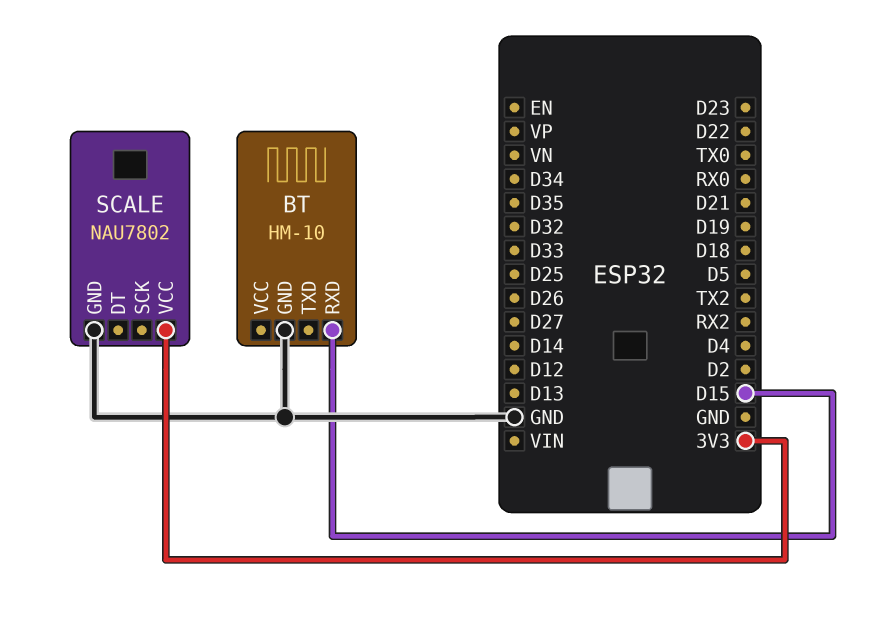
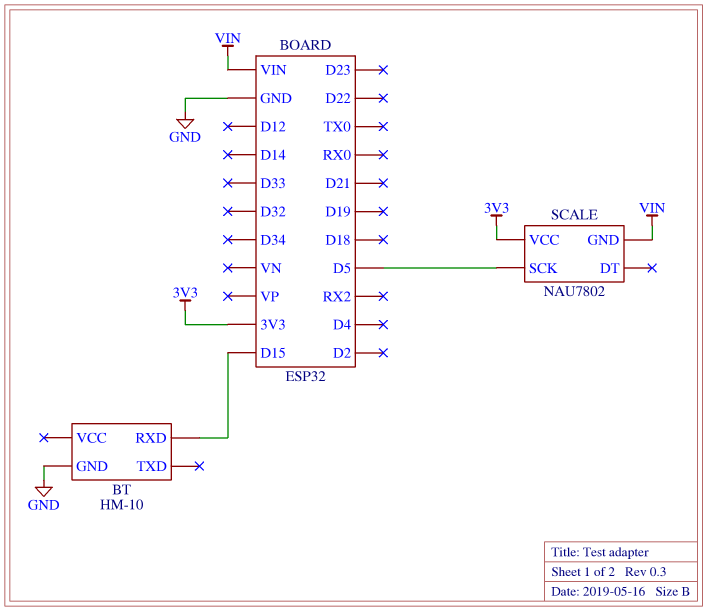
SCALE pin GND: GND -> VIN
SCALE pin SCK: none -> D5

